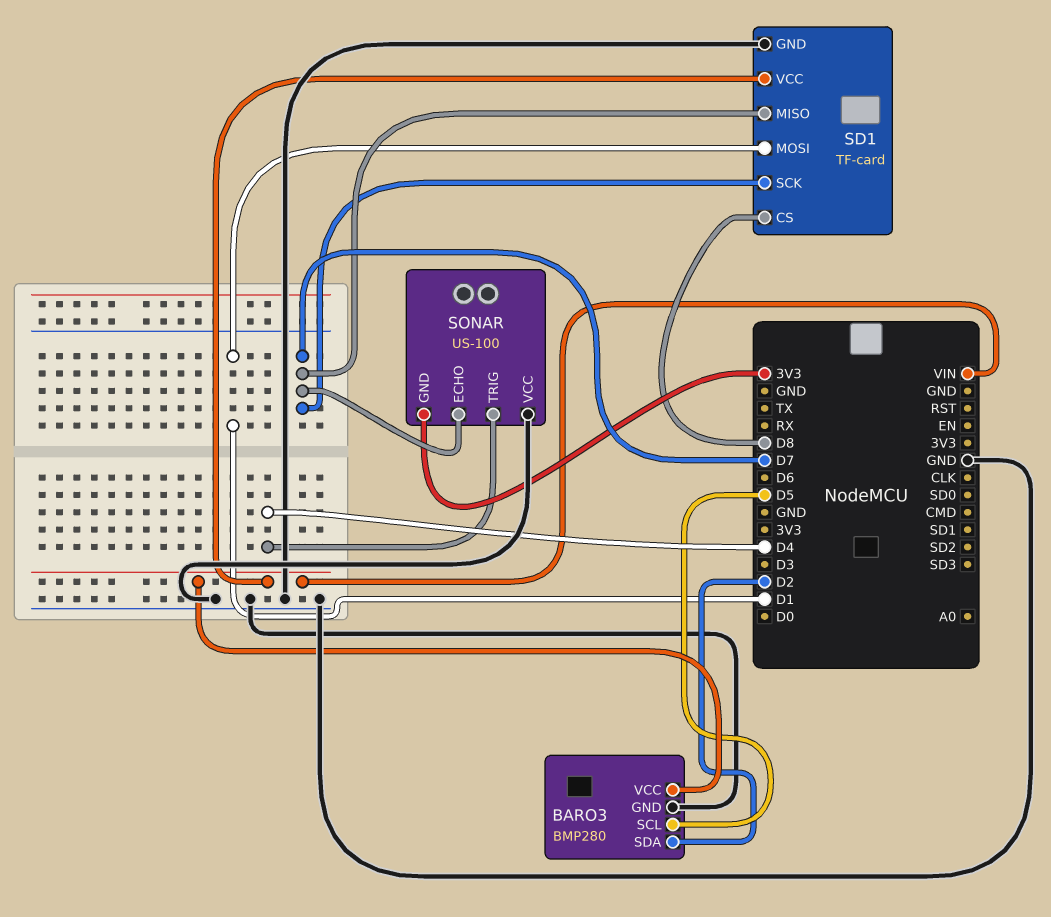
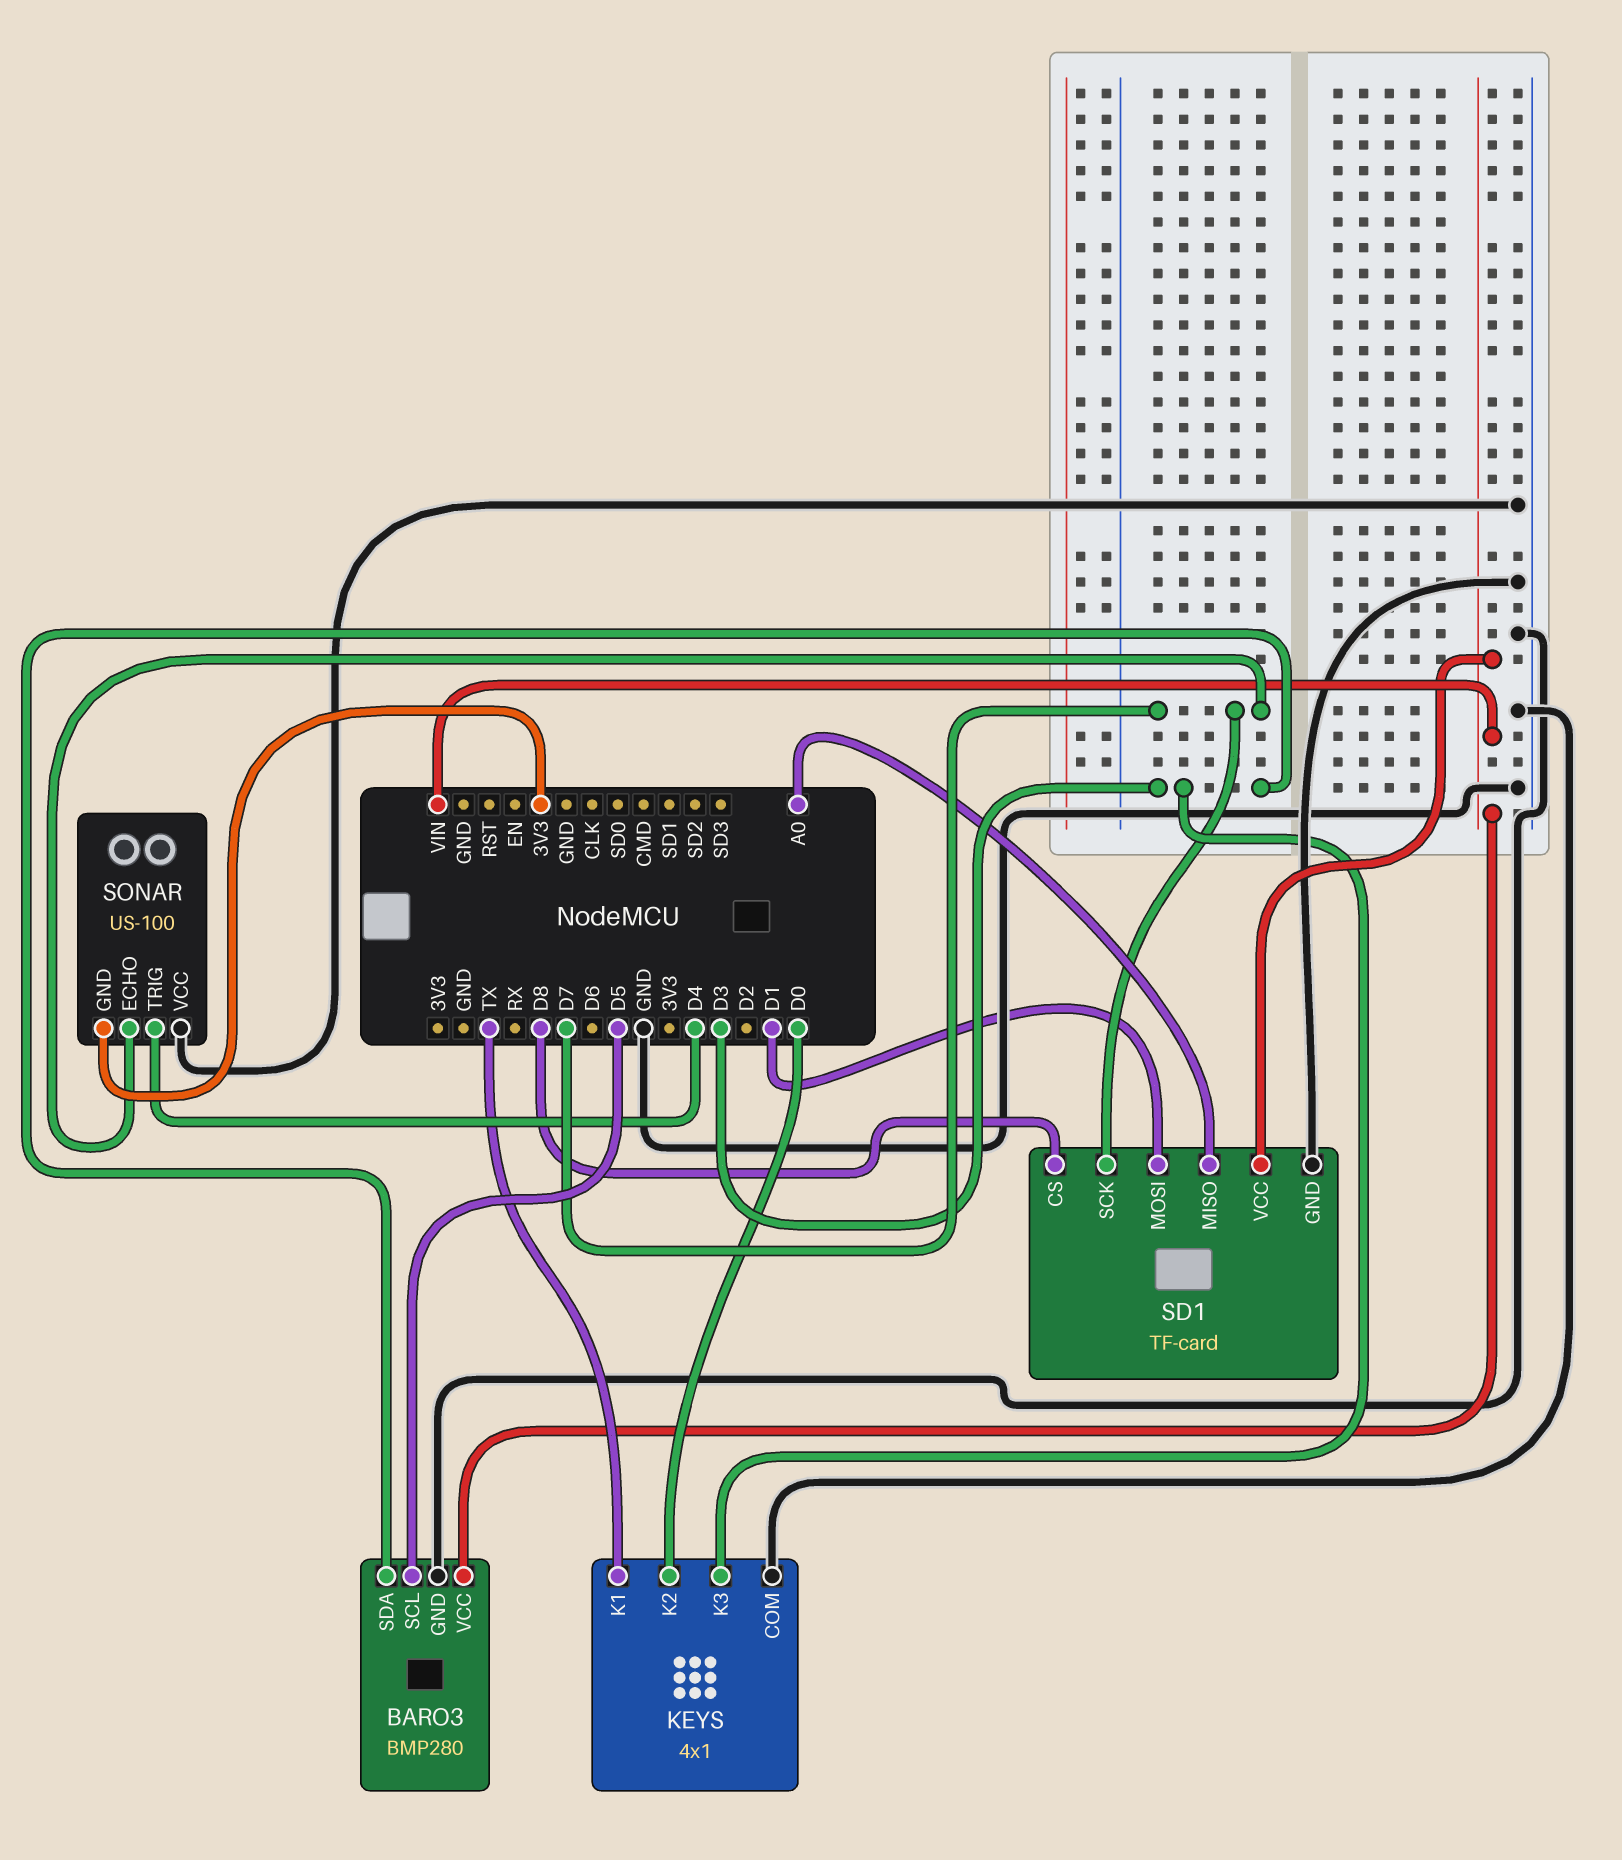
BARO3 pin SDA: D2 -> D3
KEYS: none -> 4x1
KEYS pin COM: none -> GND
KEYS pin K1: none -> TX
KEYS pin K2: none -> D0
KEYS pin K3: none -> D3
SD1 pin MISO: D7 -> A0

